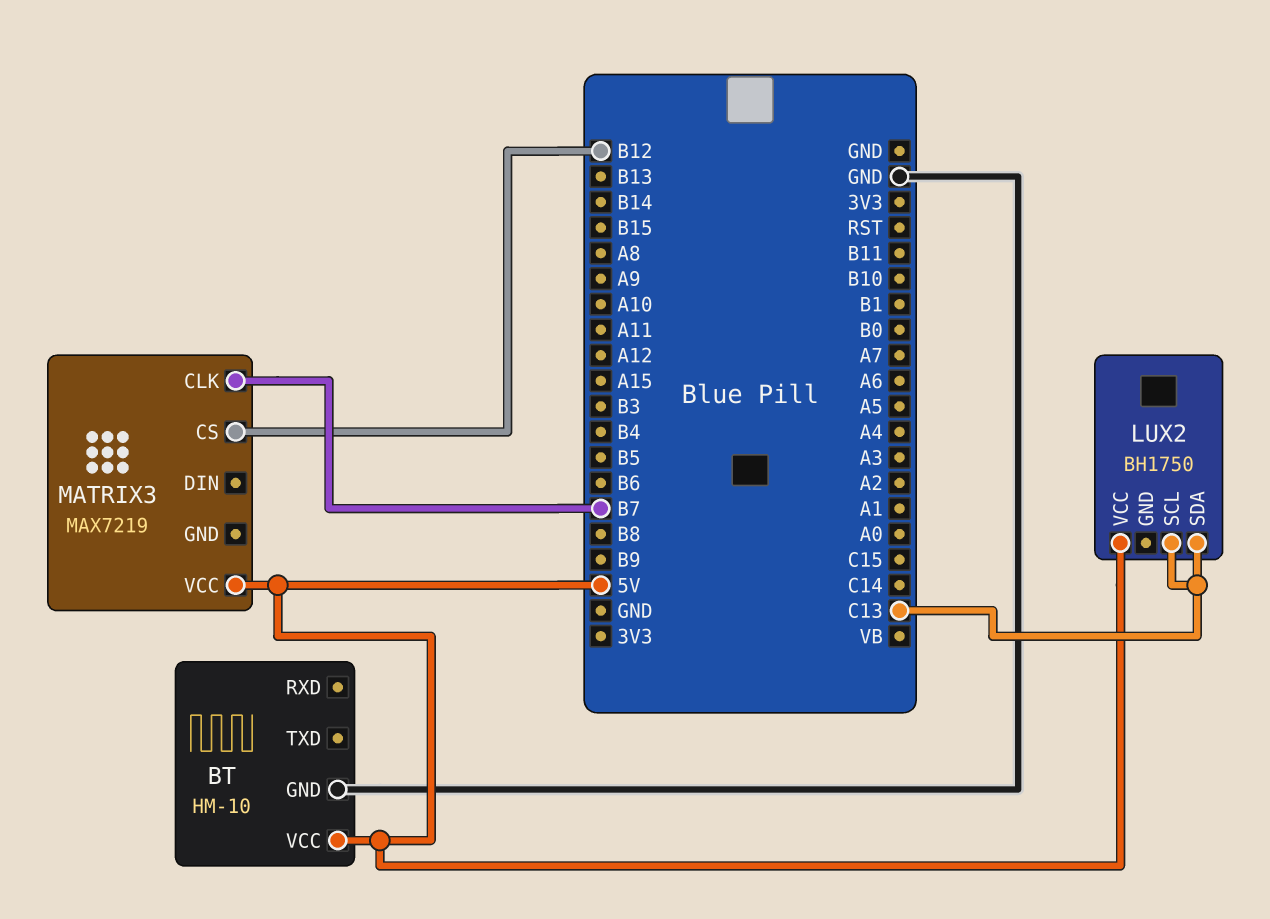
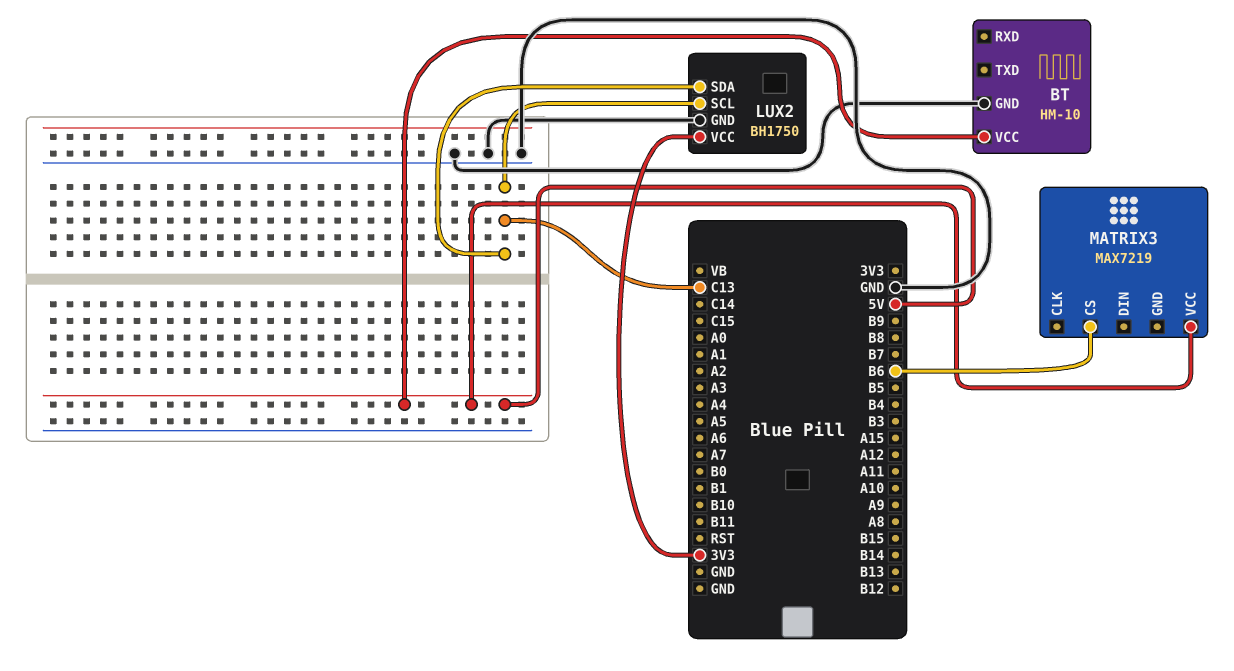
LUX2 pin GND: none -> GND
LUX2 pin VCC: 5V -> 3V3
MATRIX3 pin CLK: B7 -> none
MATRIX3 pin CS: B12 -> B6

